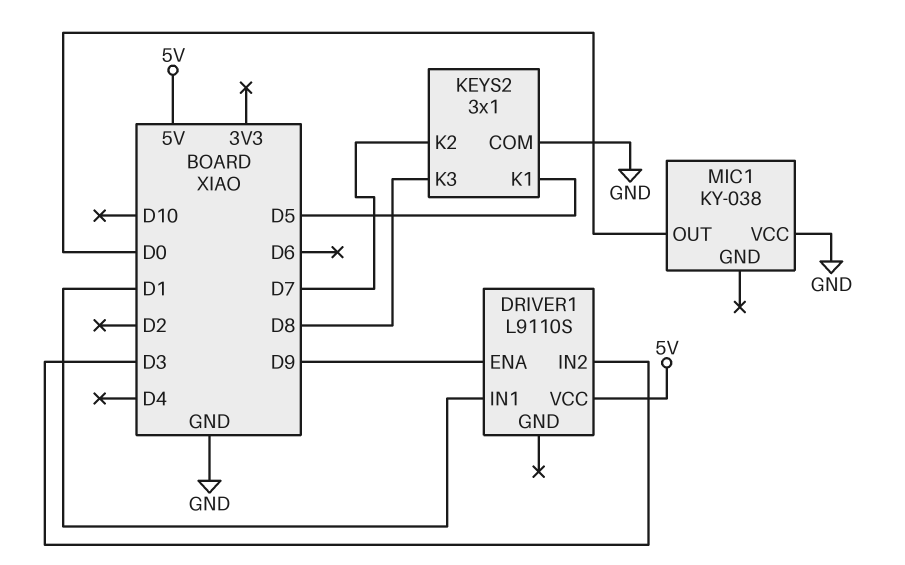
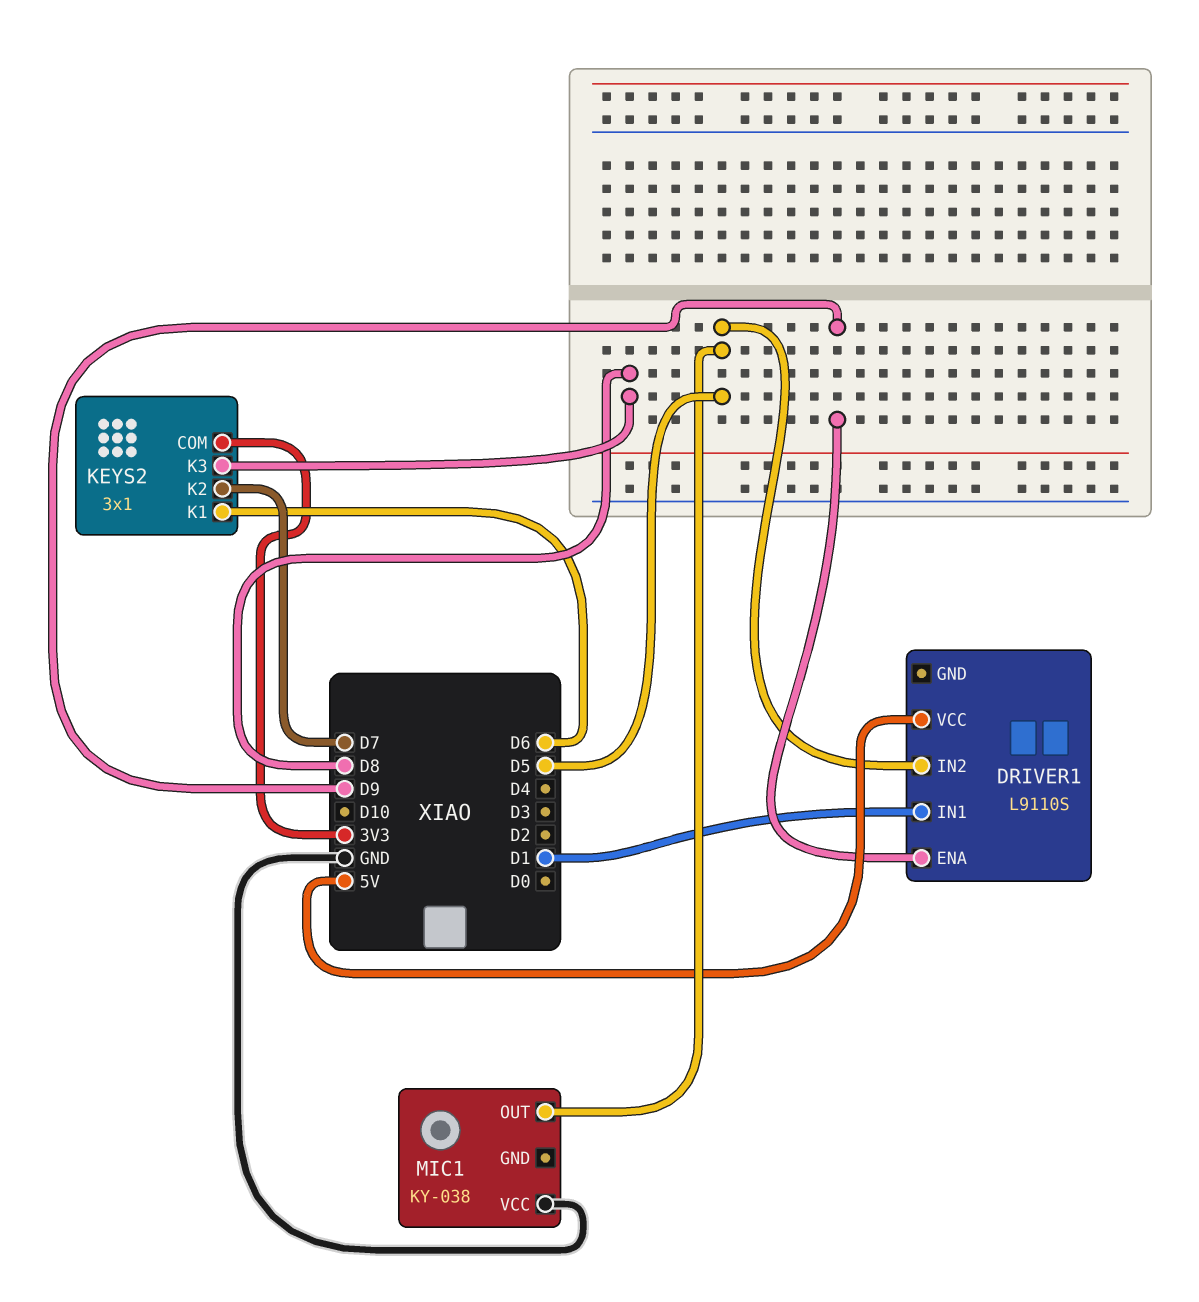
DRIVER1 pin IN2: D3 -> D5
KEYS2 pin COM: GND -> 3V3
KEYS2 pin K1: D5 -> D6
MIC1 pin OUT: D0 -> D5

